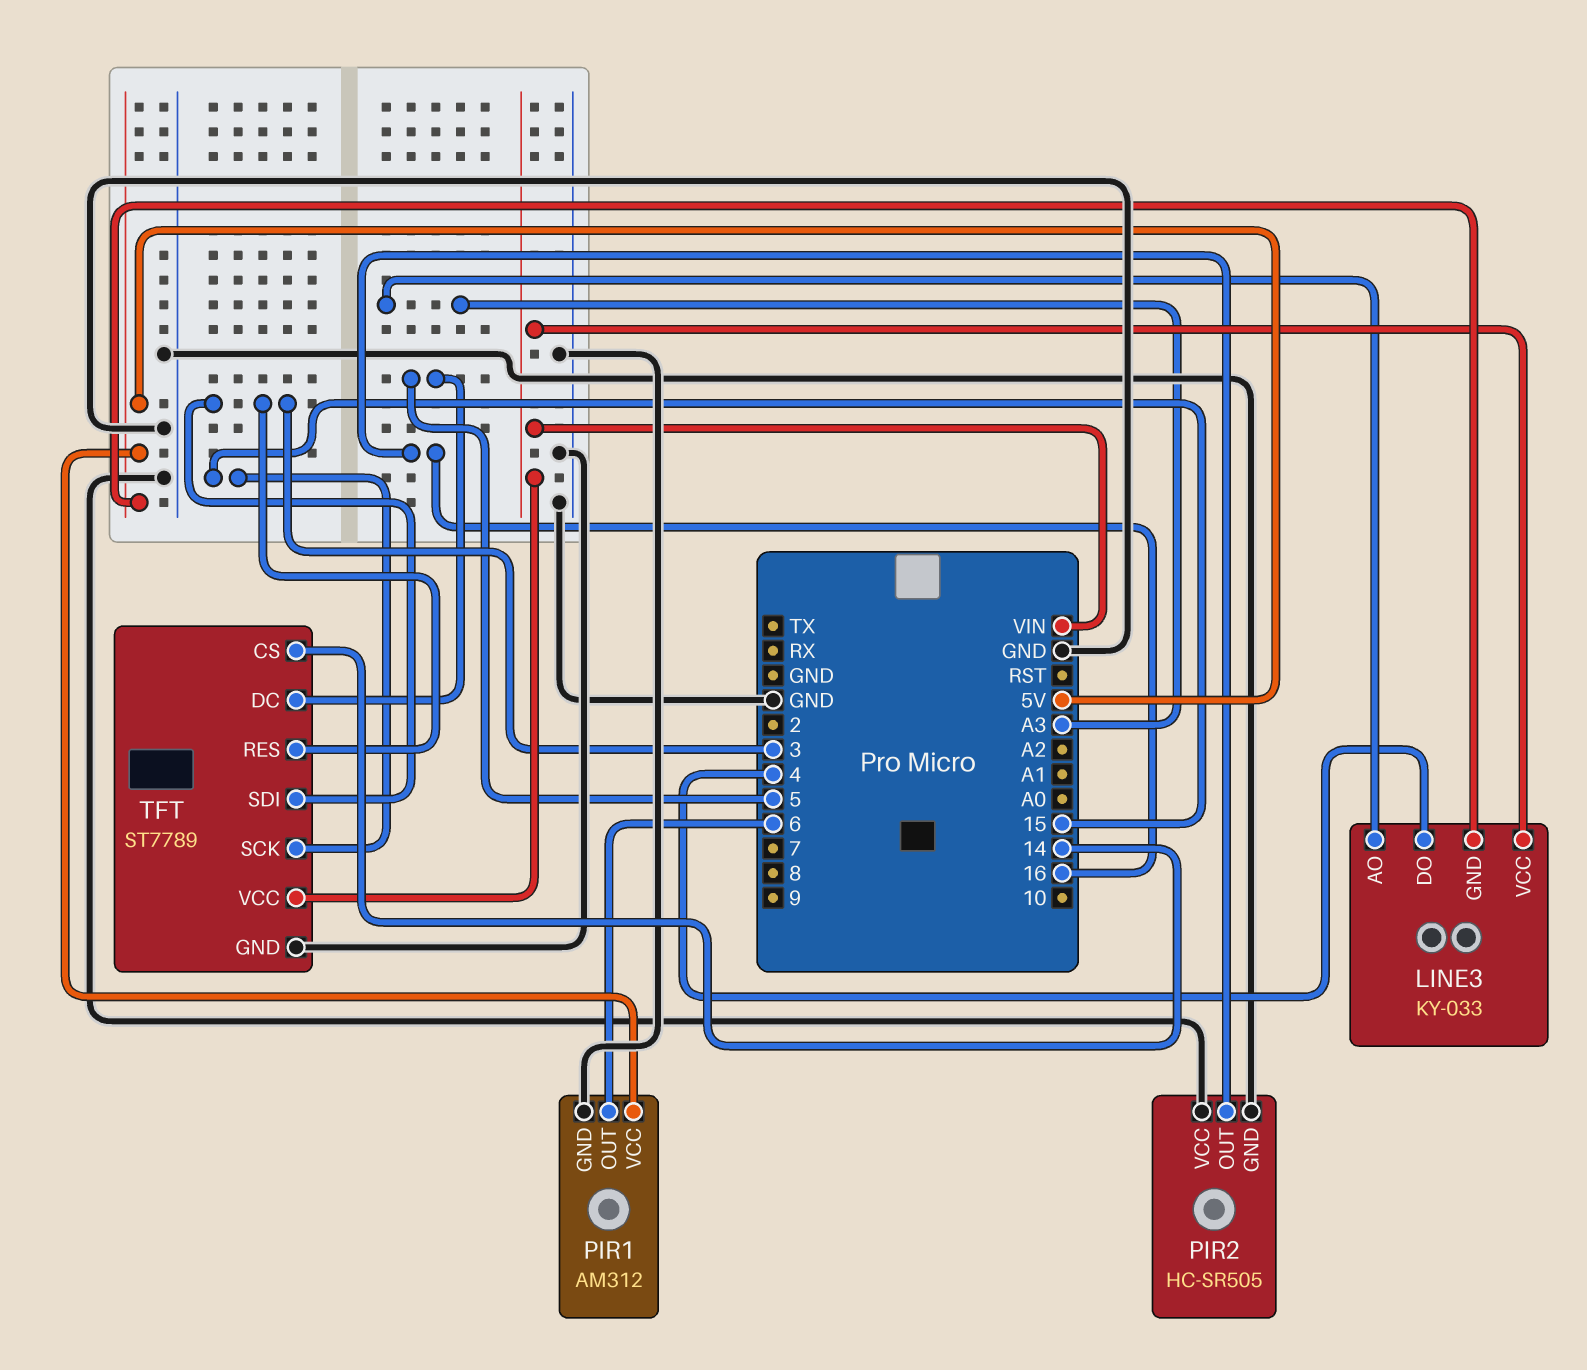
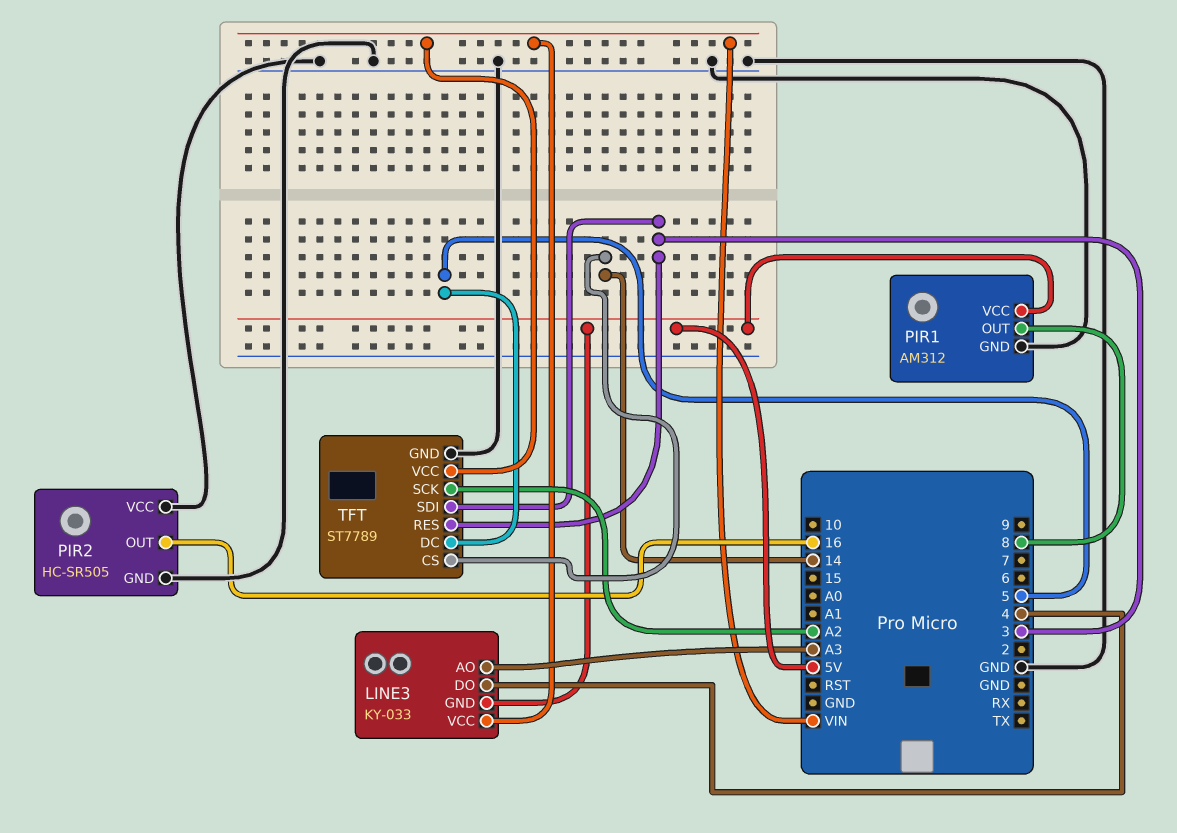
PIR1 pin OUT: 6 -> 8
TFT pin SCK: 15 -> A2

